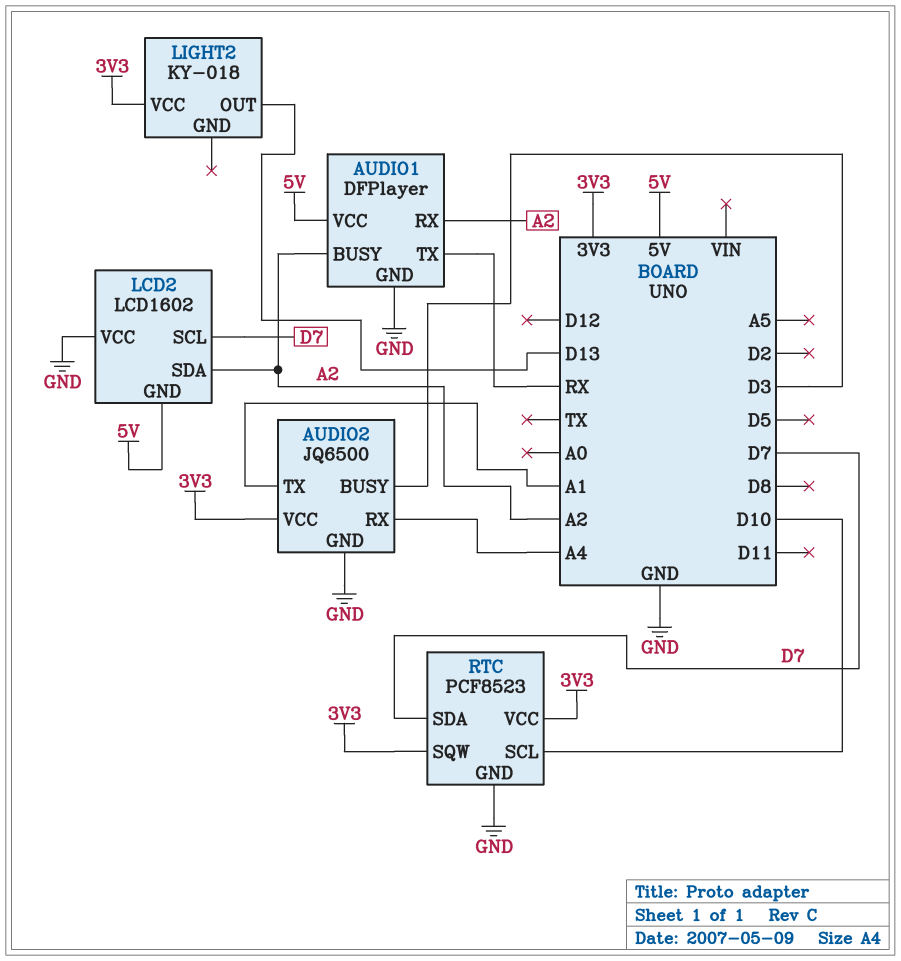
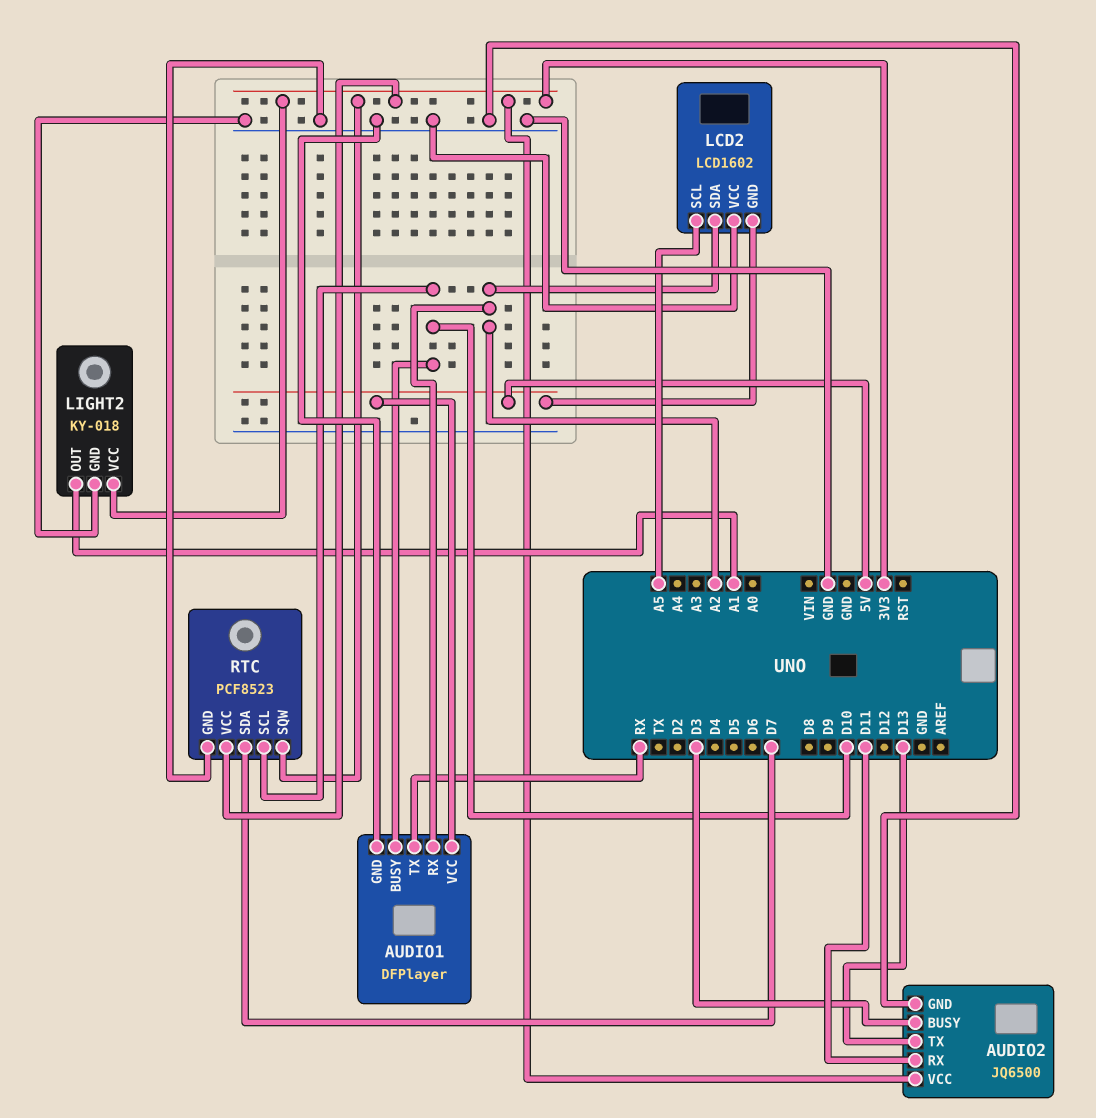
AUDIO1 pin BUSY: A2 -> D10
AUDIO2 pin RX: A4 -> D11
AUDIO2 pin TX: A1 -> D13
LCD2 pin SCL: D7 -> A5
LIGHT2 pin GND: none -> GND
LIGHT2 pin OUT: D13 -> A1

